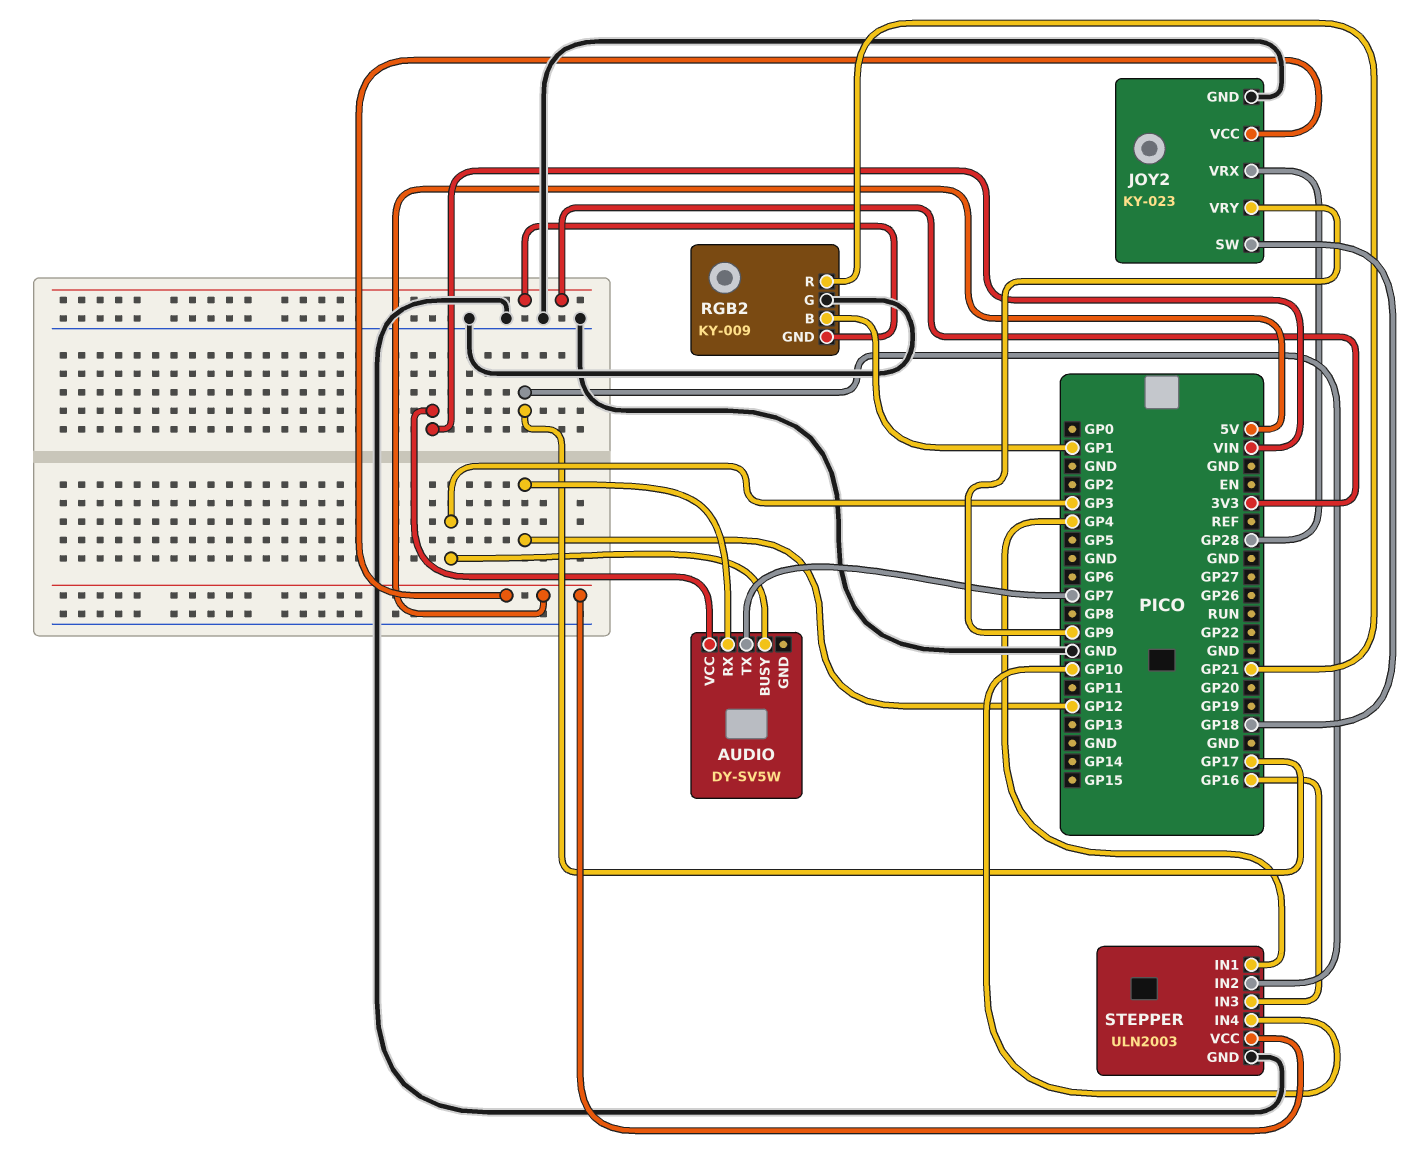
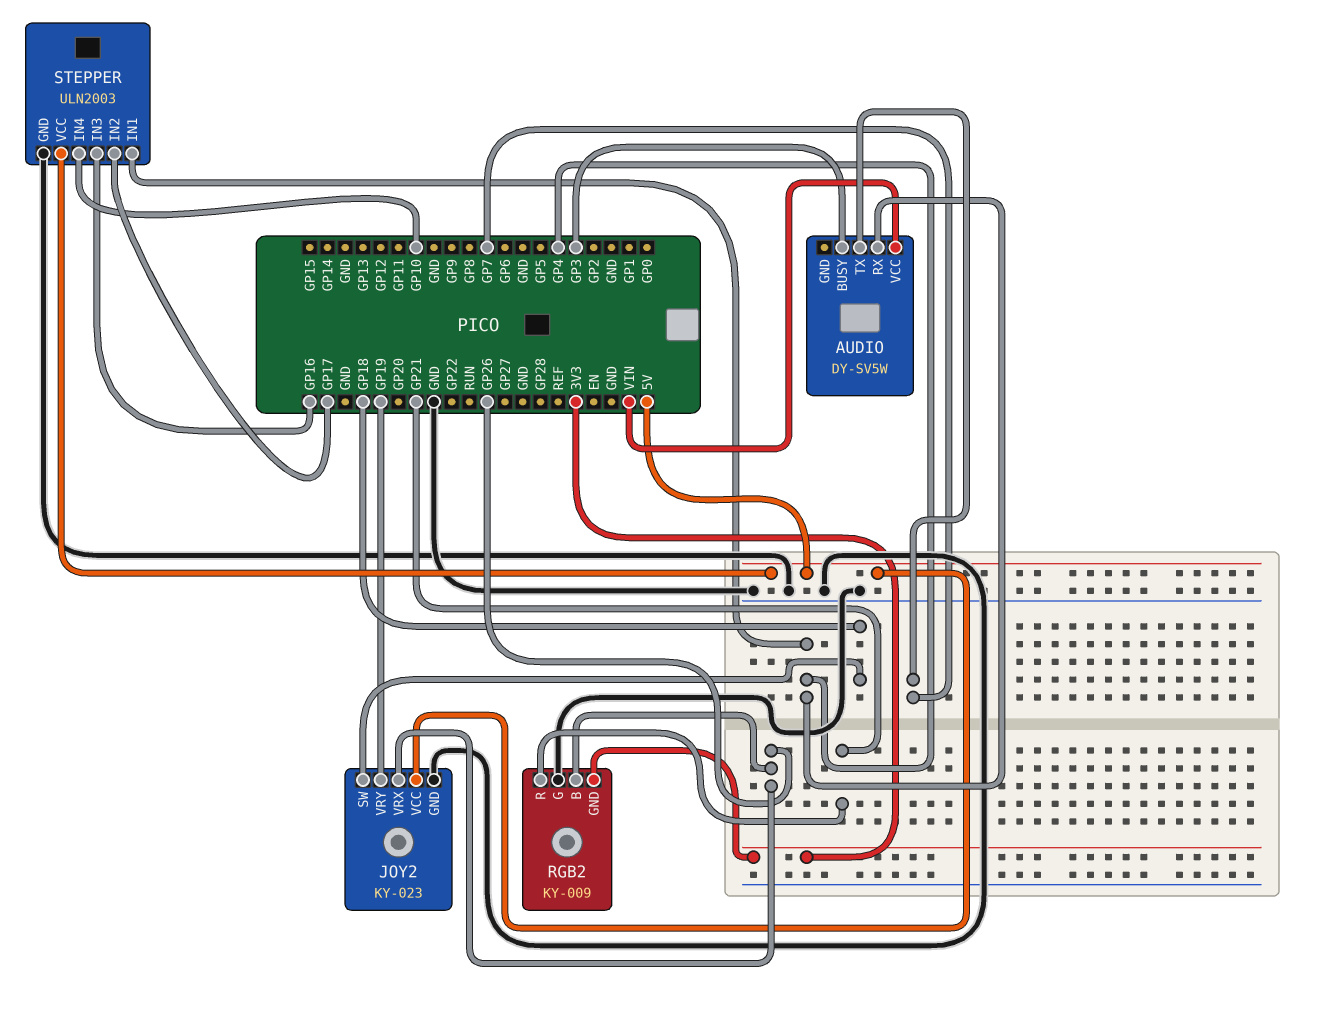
AUDIO pin RX: GP12 -> GP4
JOY2 pin VRX: GP28 -> GP26
JOY2 pin VRY: GP9 -> GP19
RGB2 pin B: GP1 -> GP26

